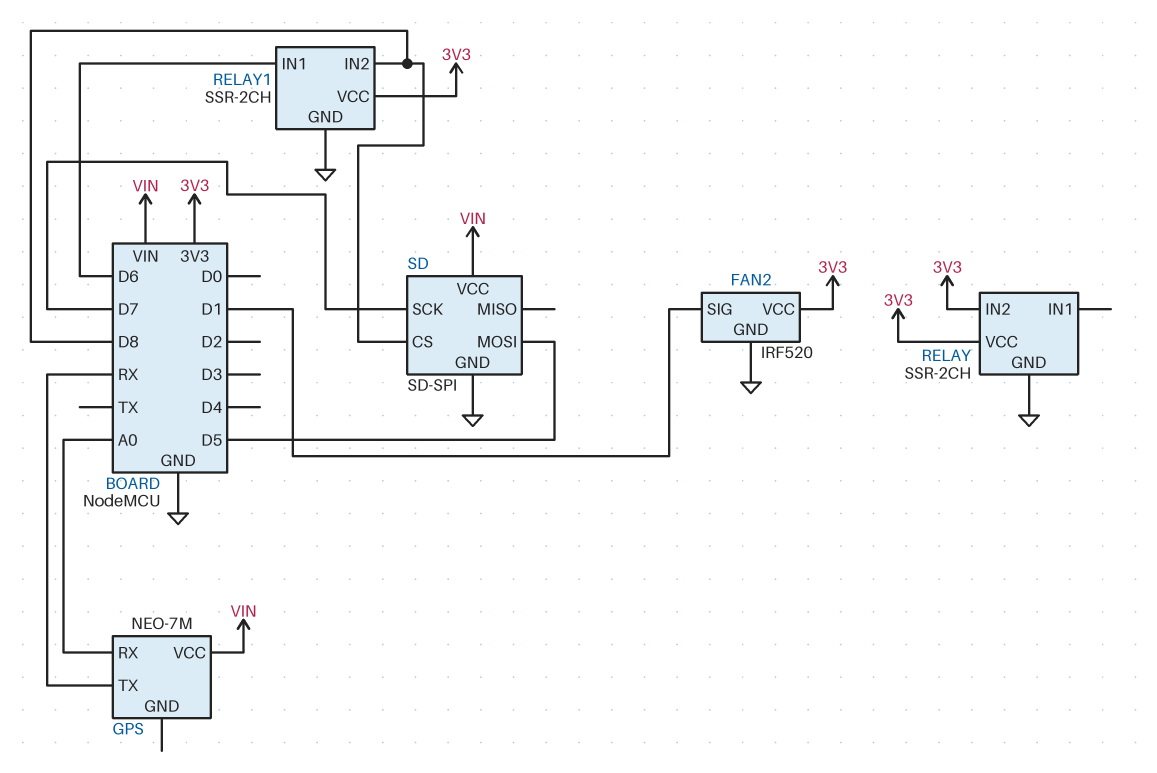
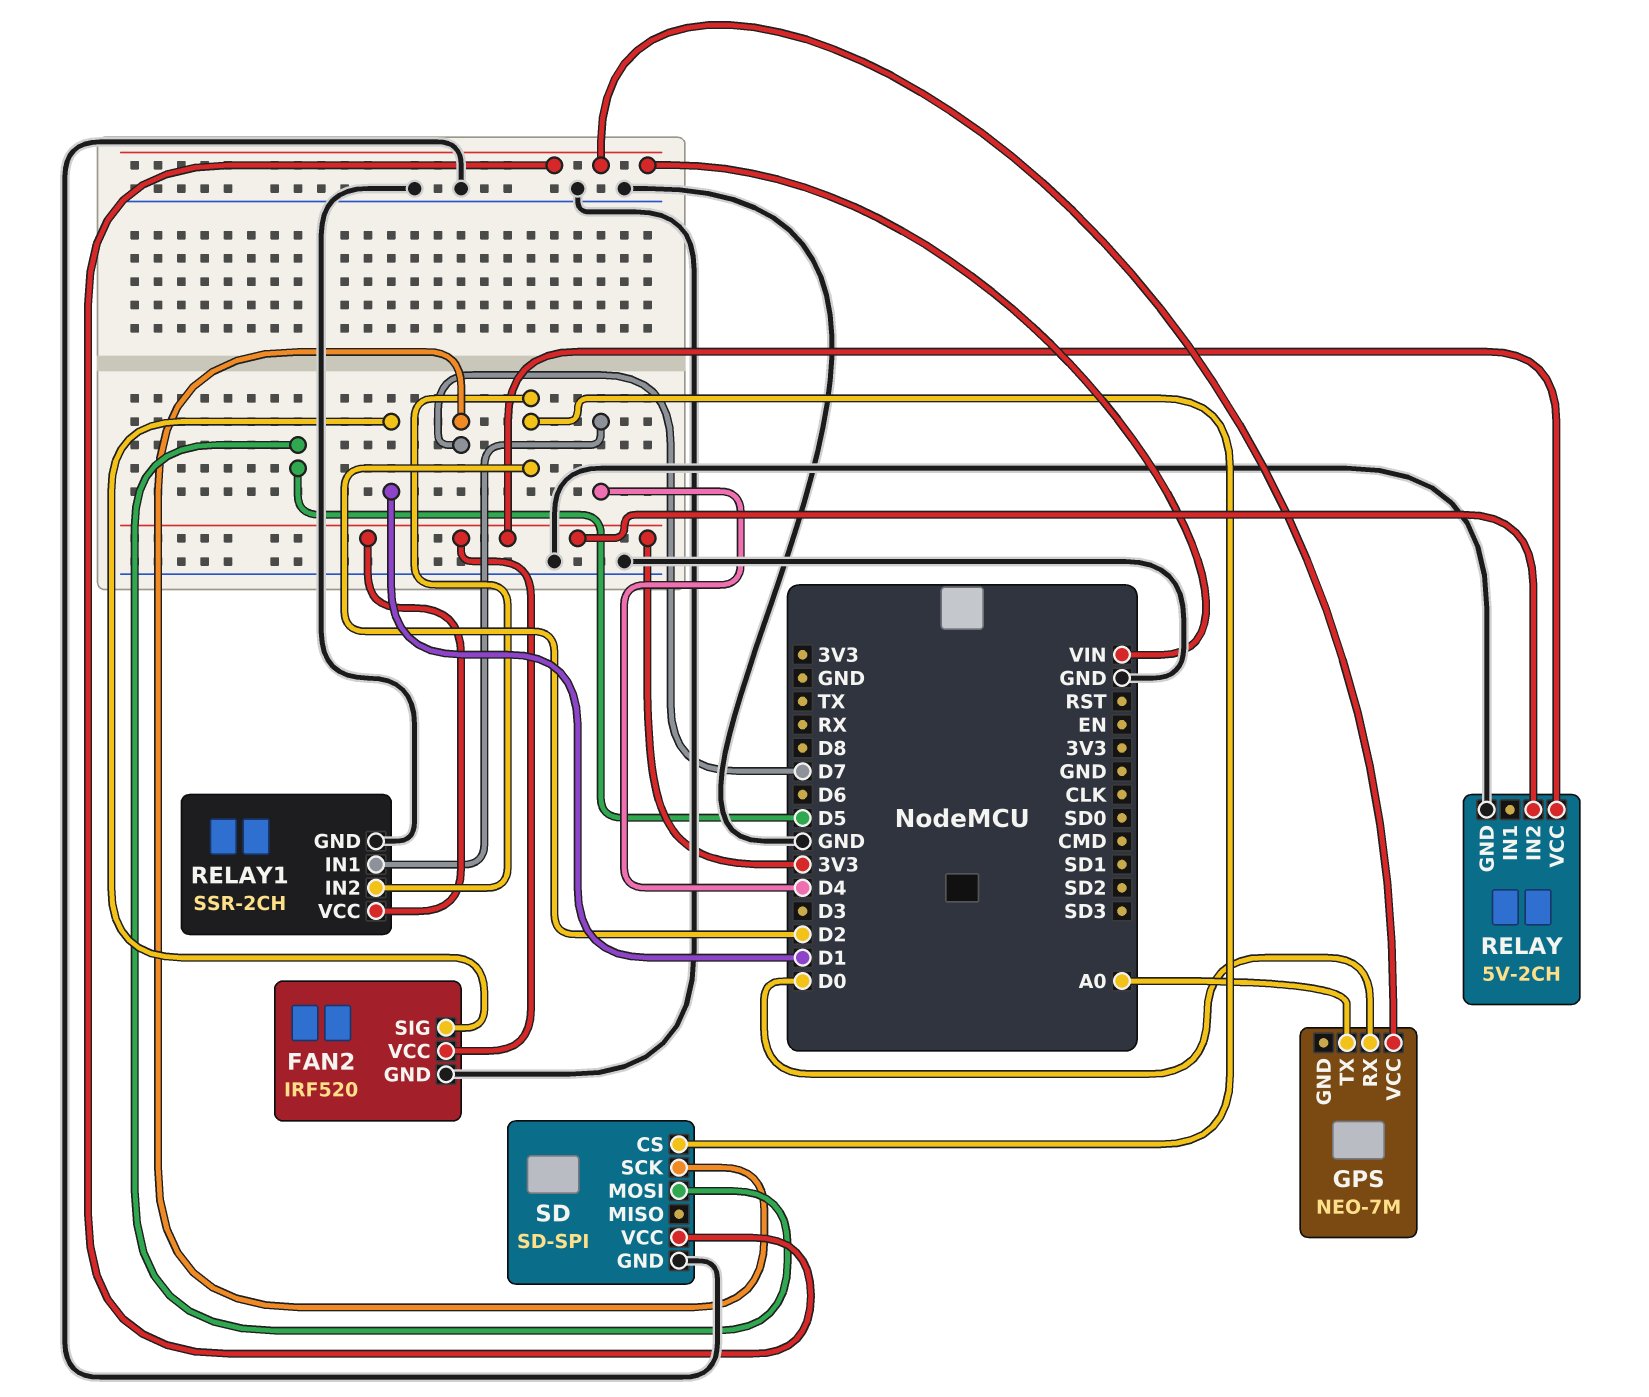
GPS pin RX: A0 -> D0
GPS pin TX: RX -> A0
RELAY: SSR-2CH -> 5V-2CH
RELAY1 pin IN1: D6 -> D4
RELAY1 pin IN2: D8 -> D2
SD pin CS: D8 -> D2

